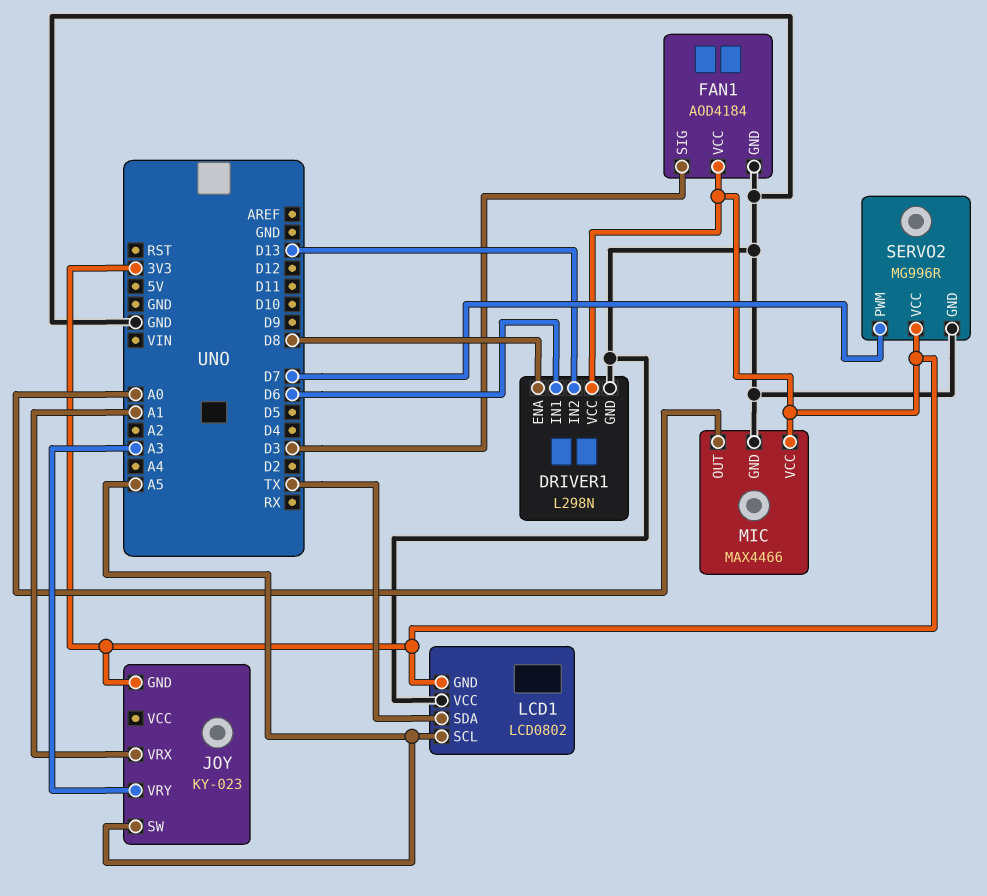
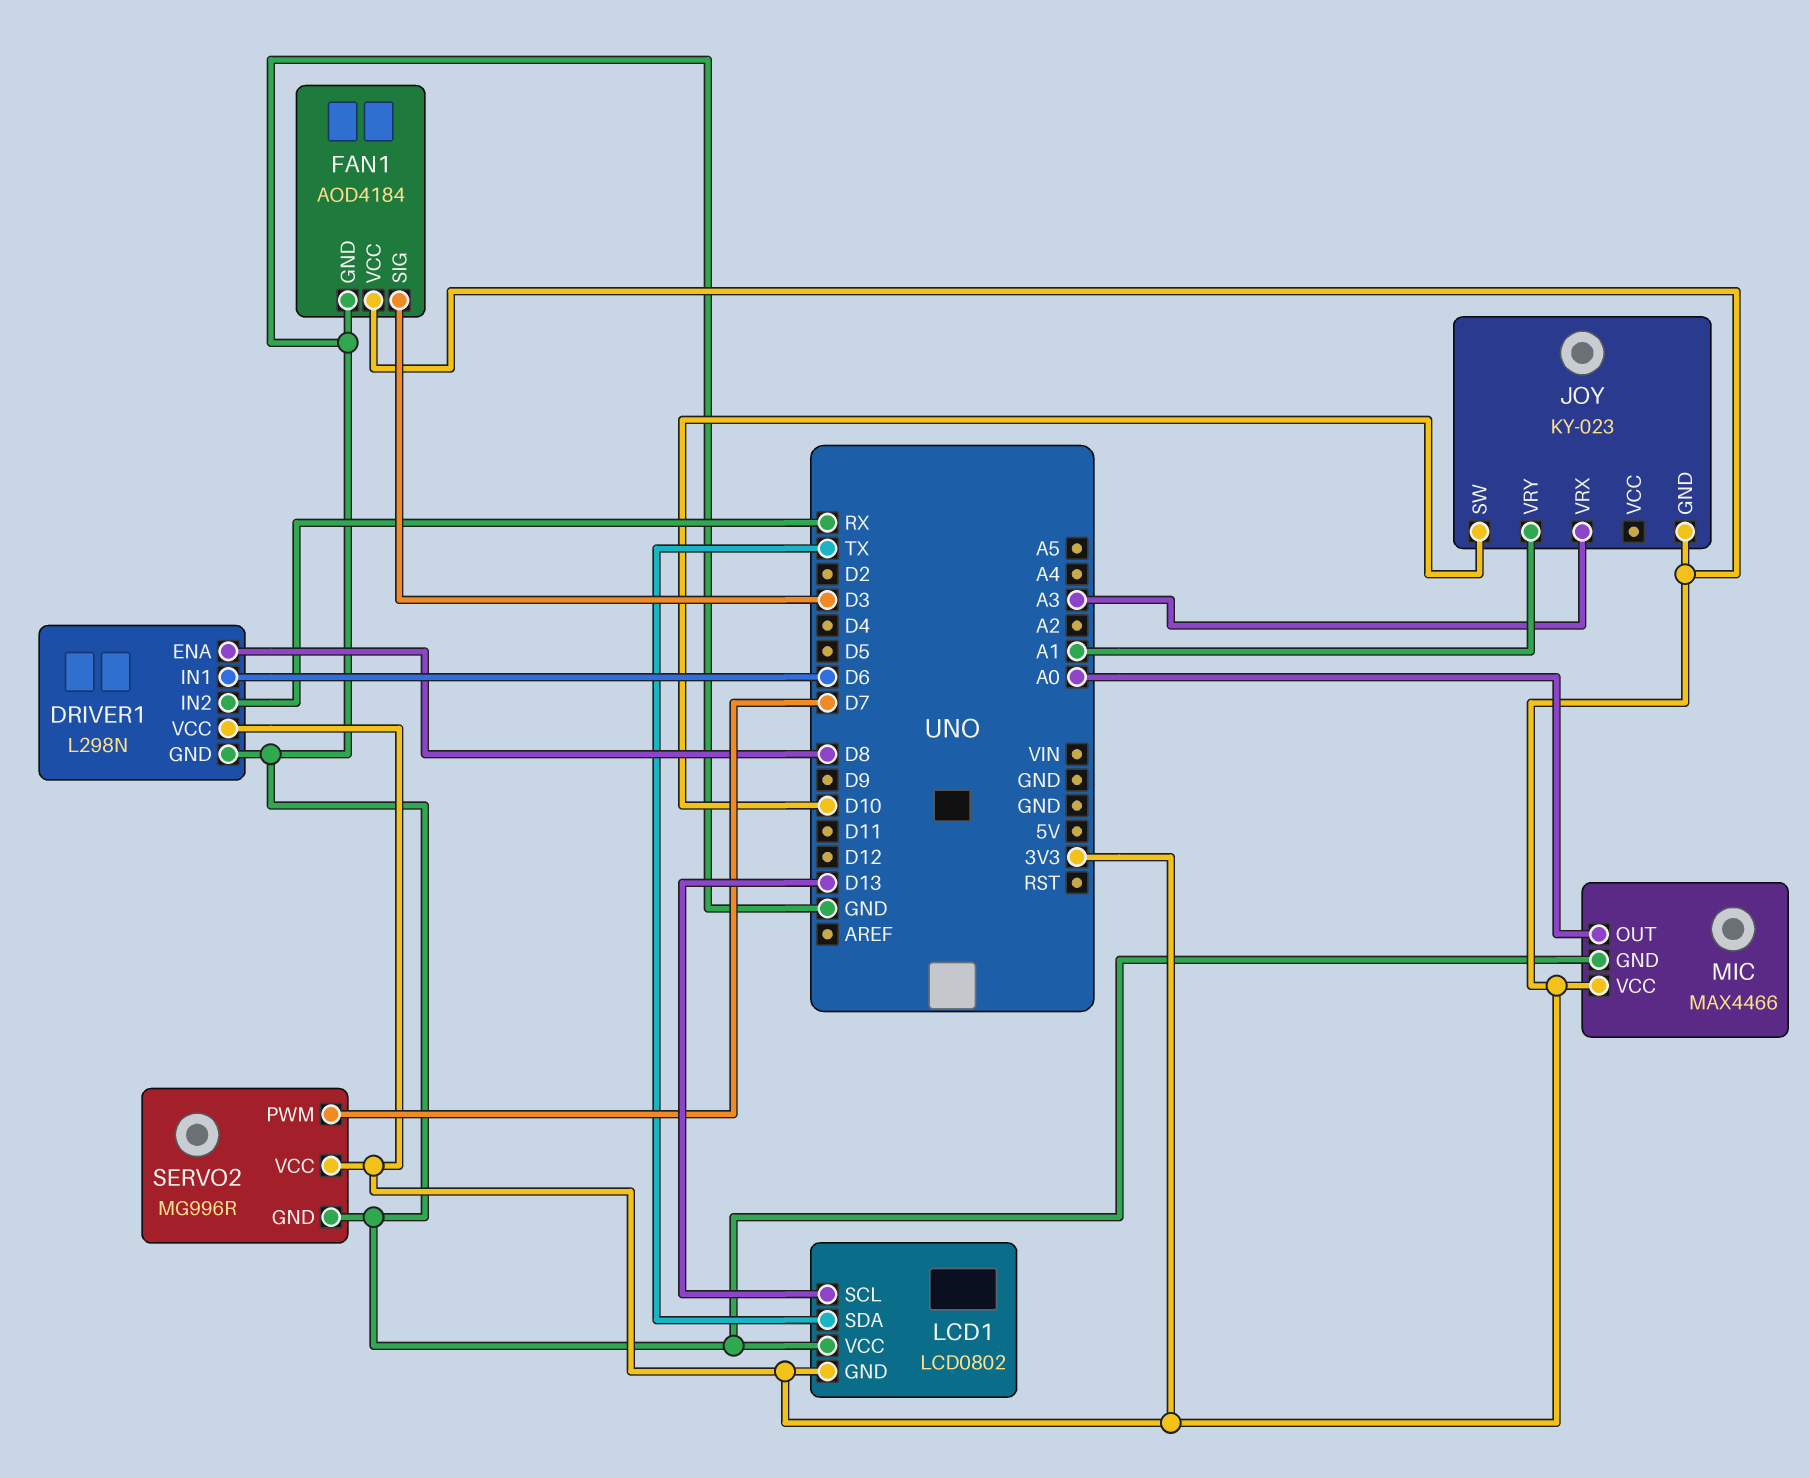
DRIVER1 pin IN2: D13 -> RX
JOY pin SW: A5 -> D10
JOY pin VRX: A1 -> A3
JOY pin VRY: A3 -> A1
LCD1 pin SCL: A5 -> D13

